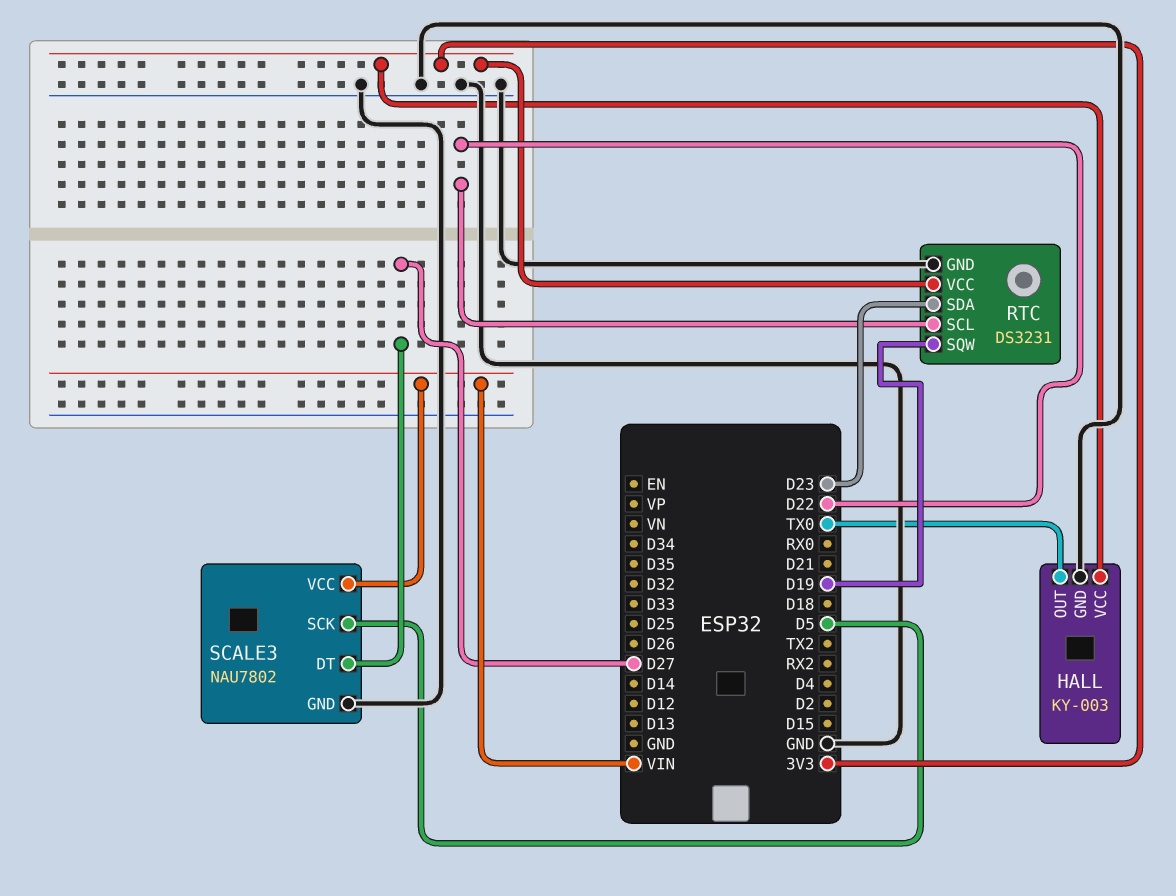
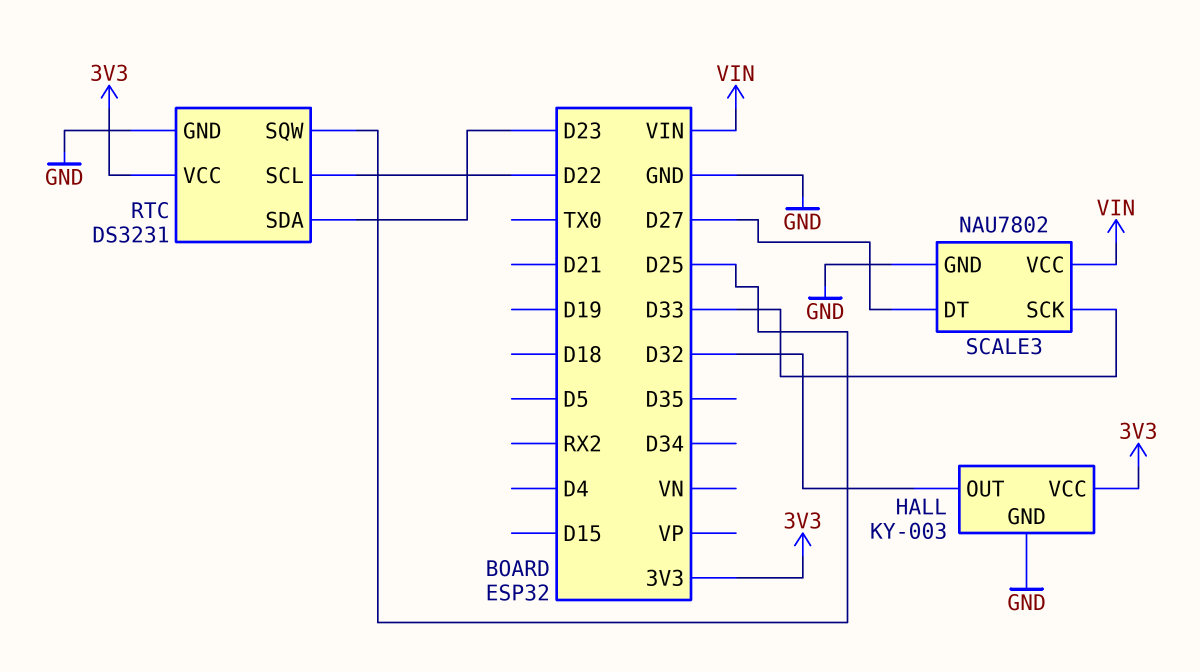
HALL pin OUT: TX0 -> D32
RTC pin SQW: D19 -> D25
SCALE3 pin SCK: D5 -> D33

